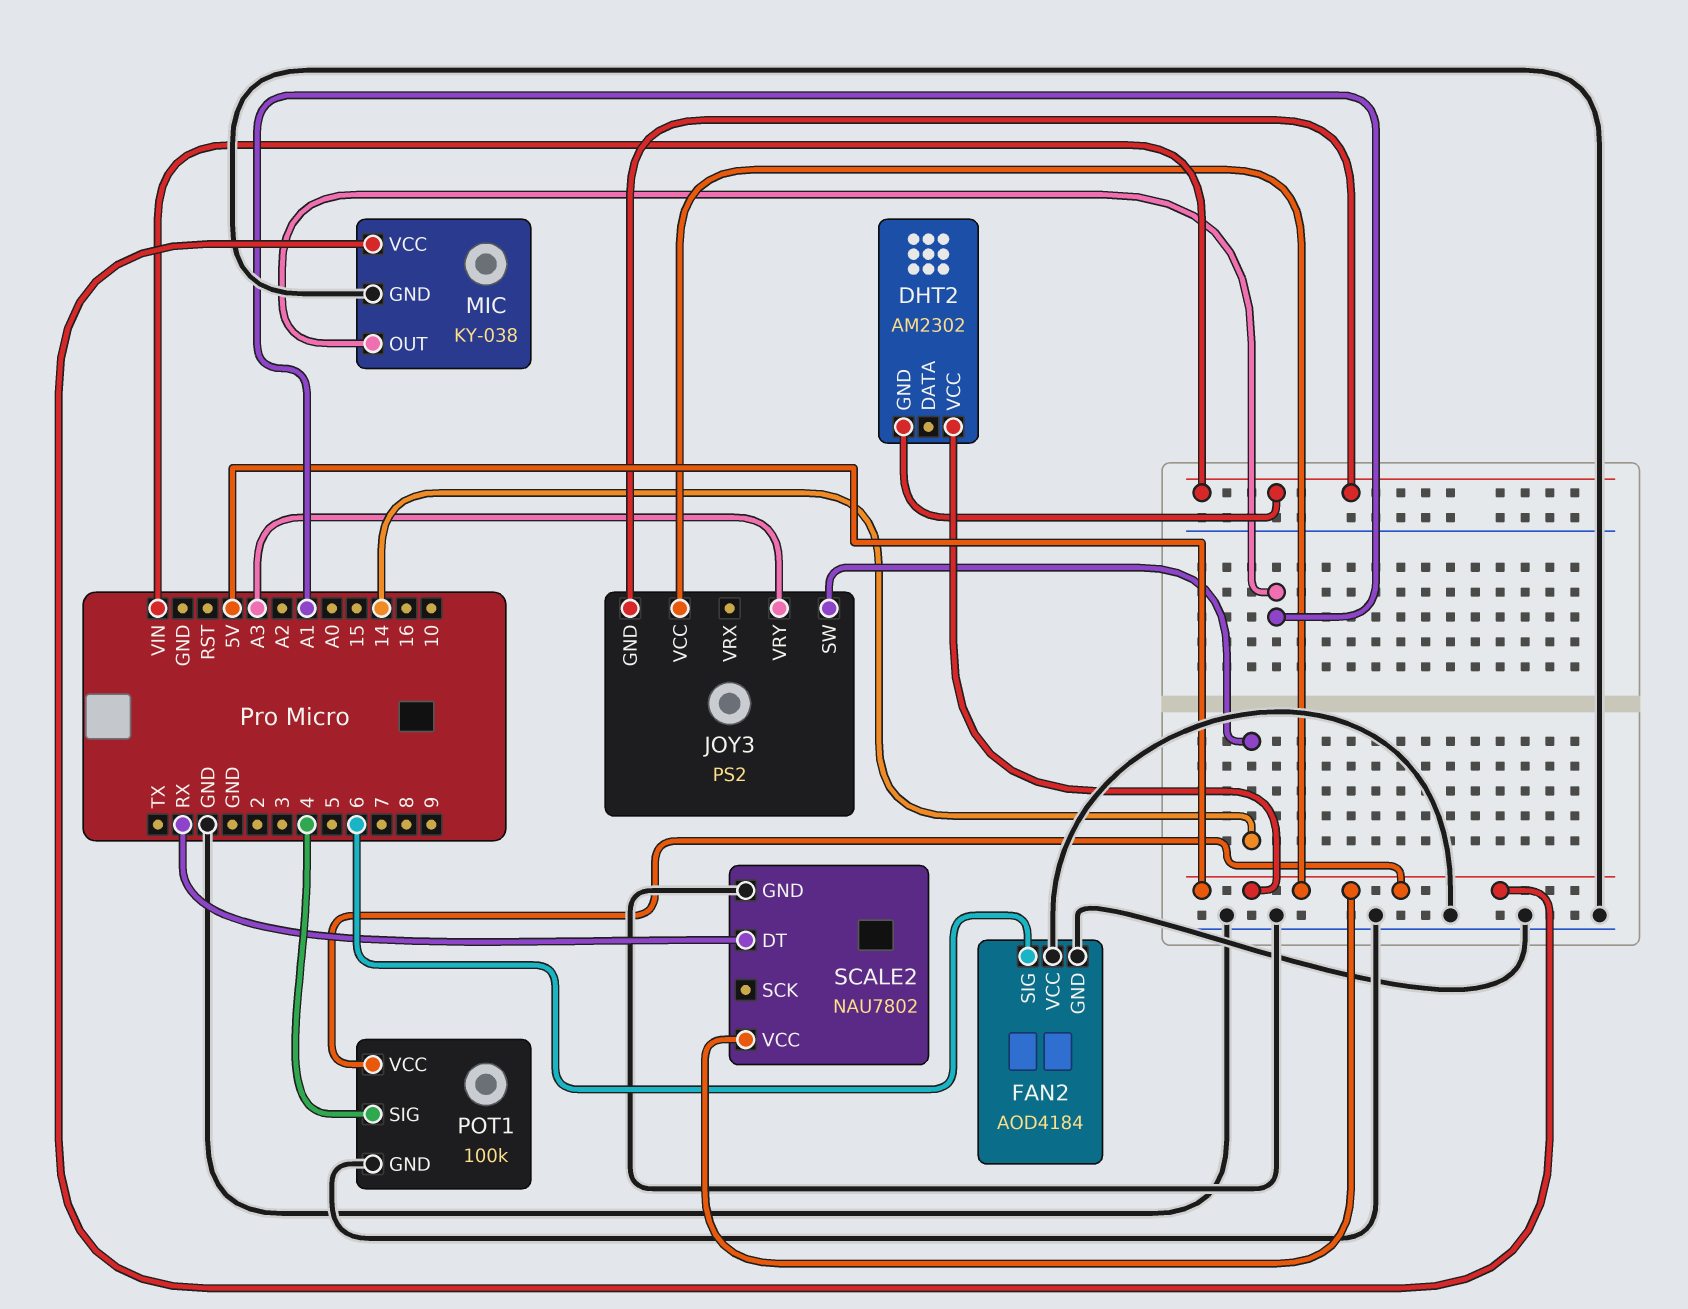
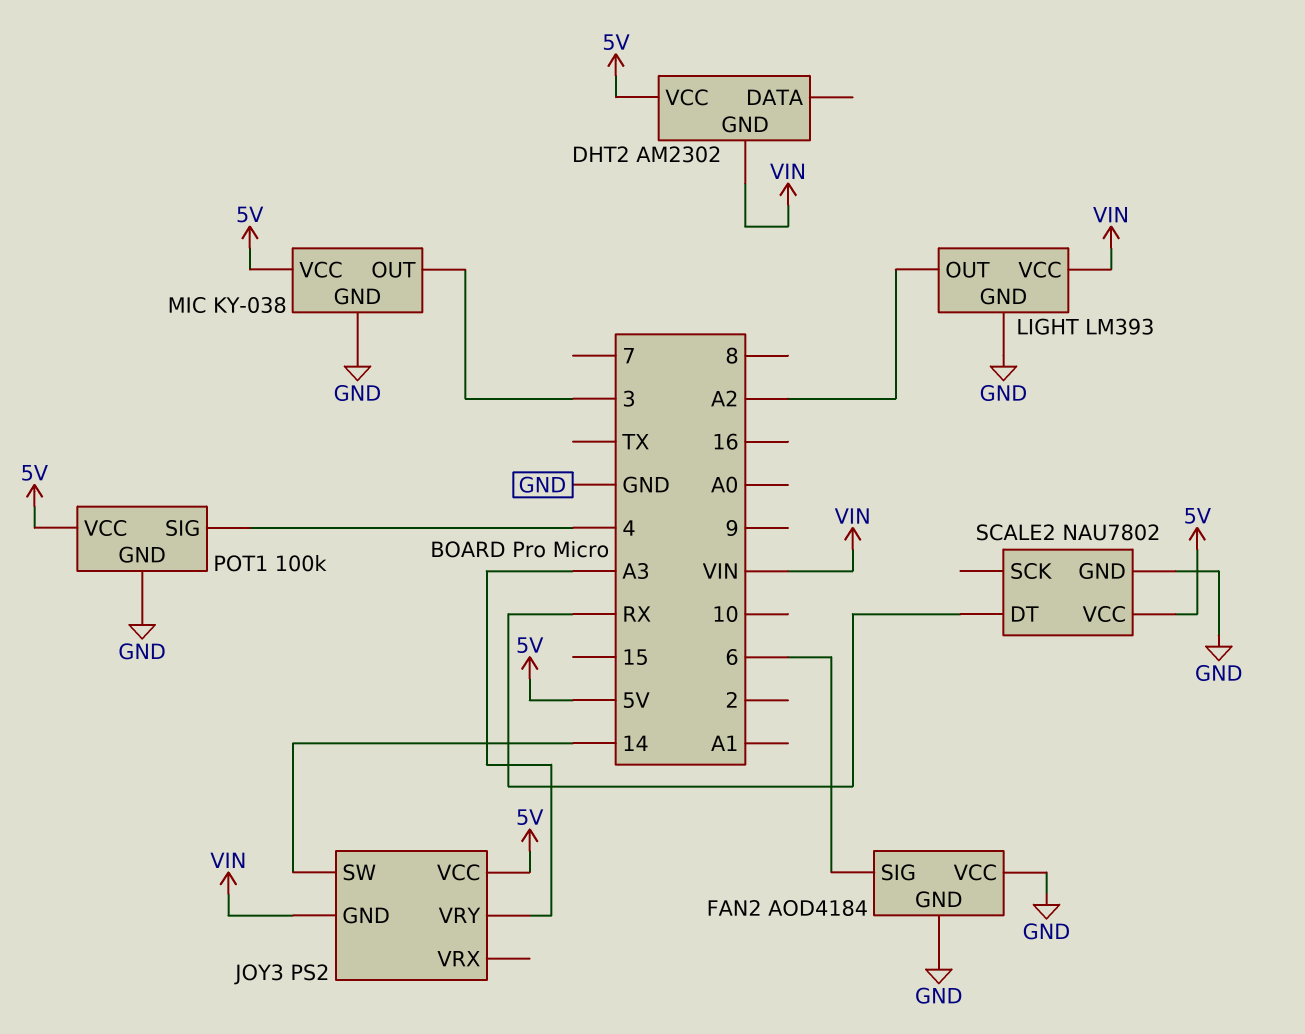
LIGHT: none -> LM393
LIGHT pin GND: none -> GND
LIGHT pin OUT: none -> A2
LIGHT pin VCC: none -> VIN
MIC pin OUT: A1 -> 3

